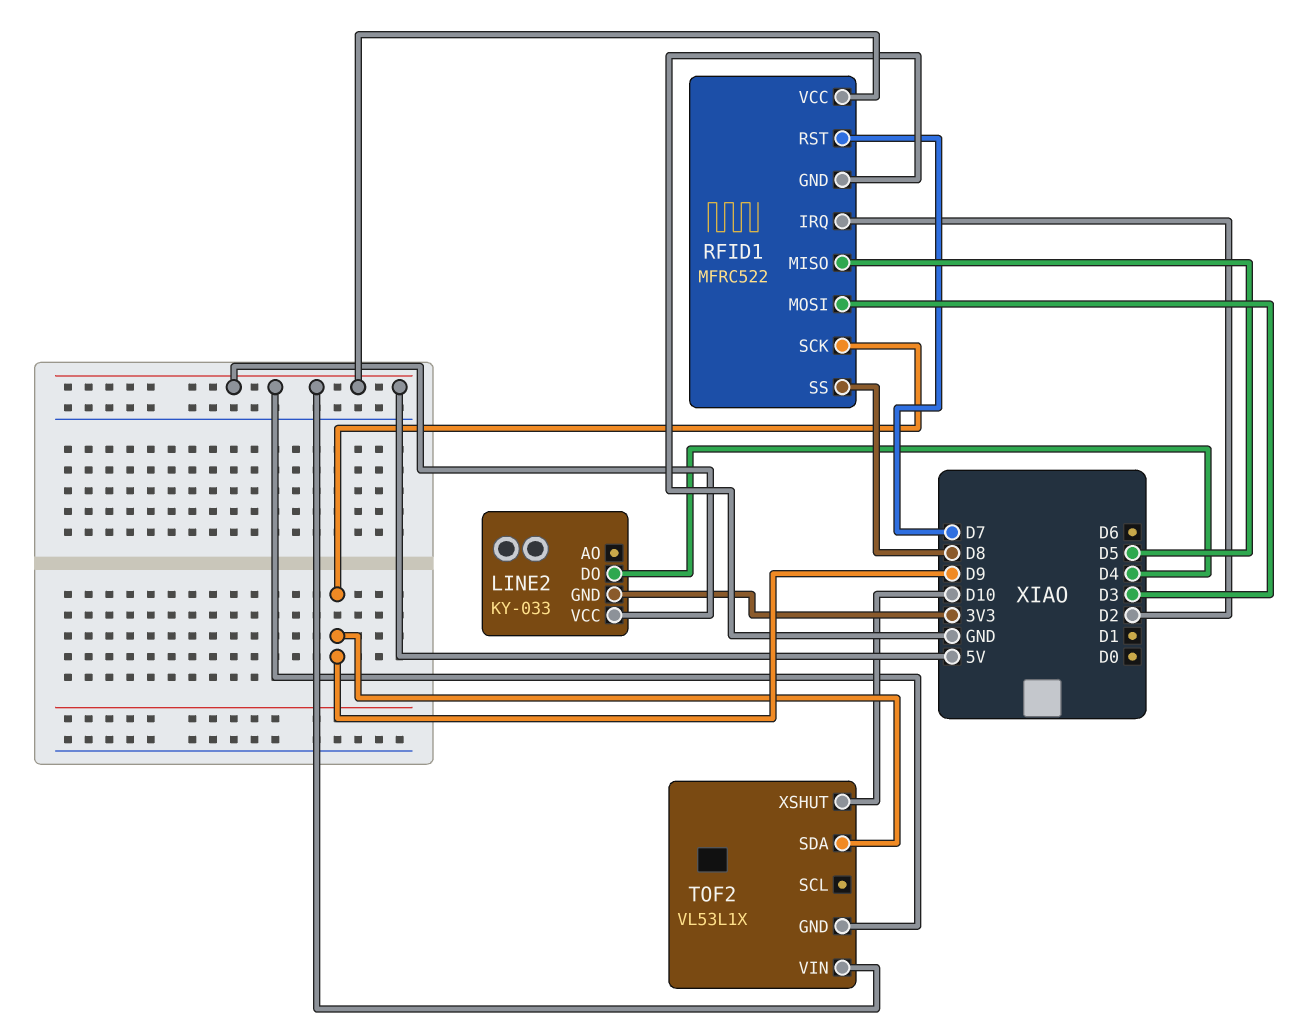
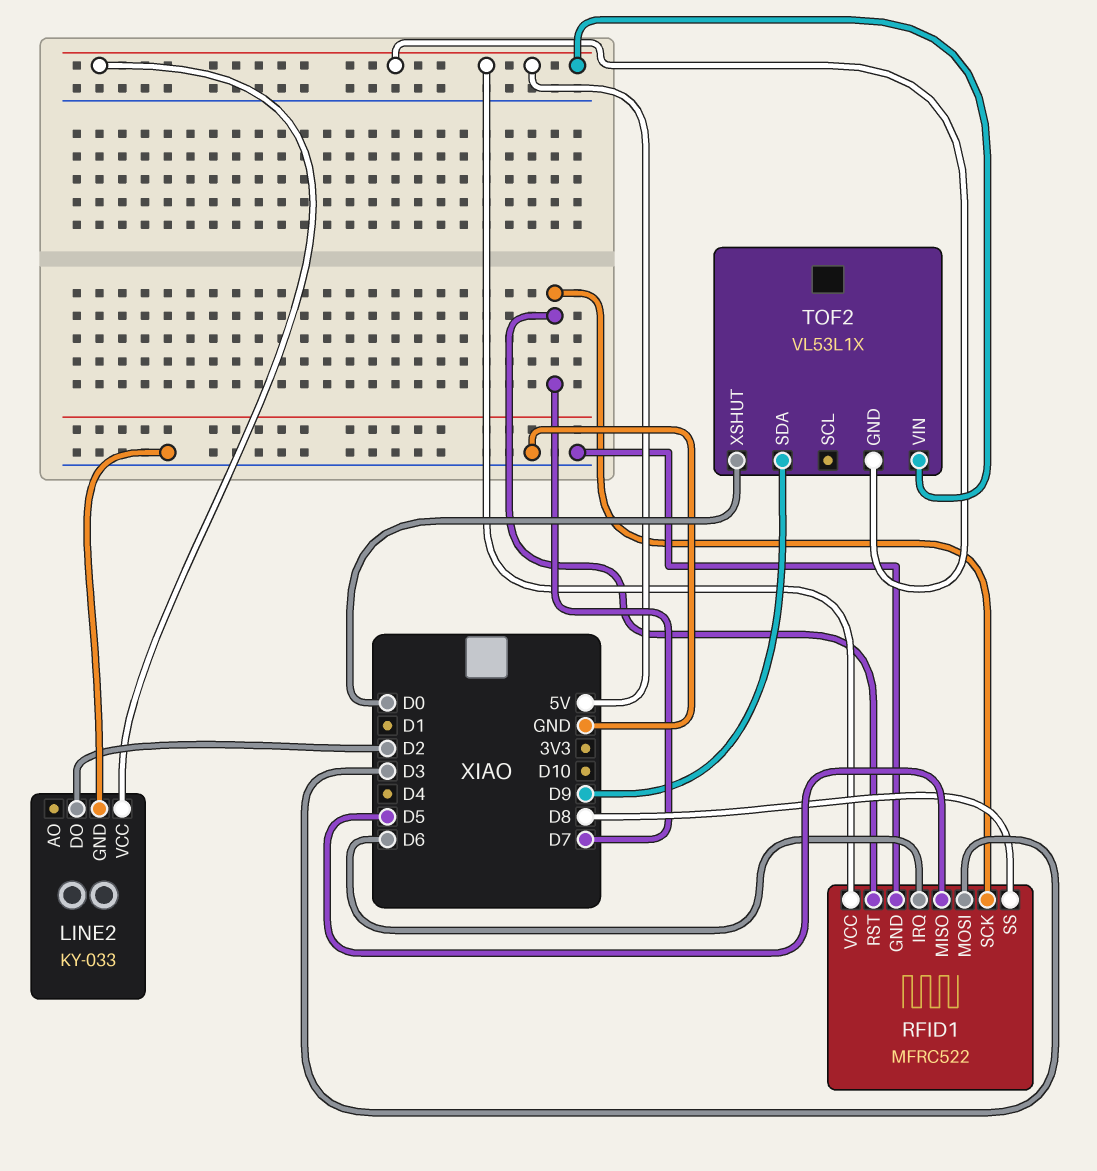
LINE2 pin DO: D4 -> D2
LINE2 pin GND: 3V3 -> GND
RFID1 pin IRQ: D2 -> D6
RFID1 pin SCK: D9 -> D7
TOF2 pin XSHUT: D10 -> D0

